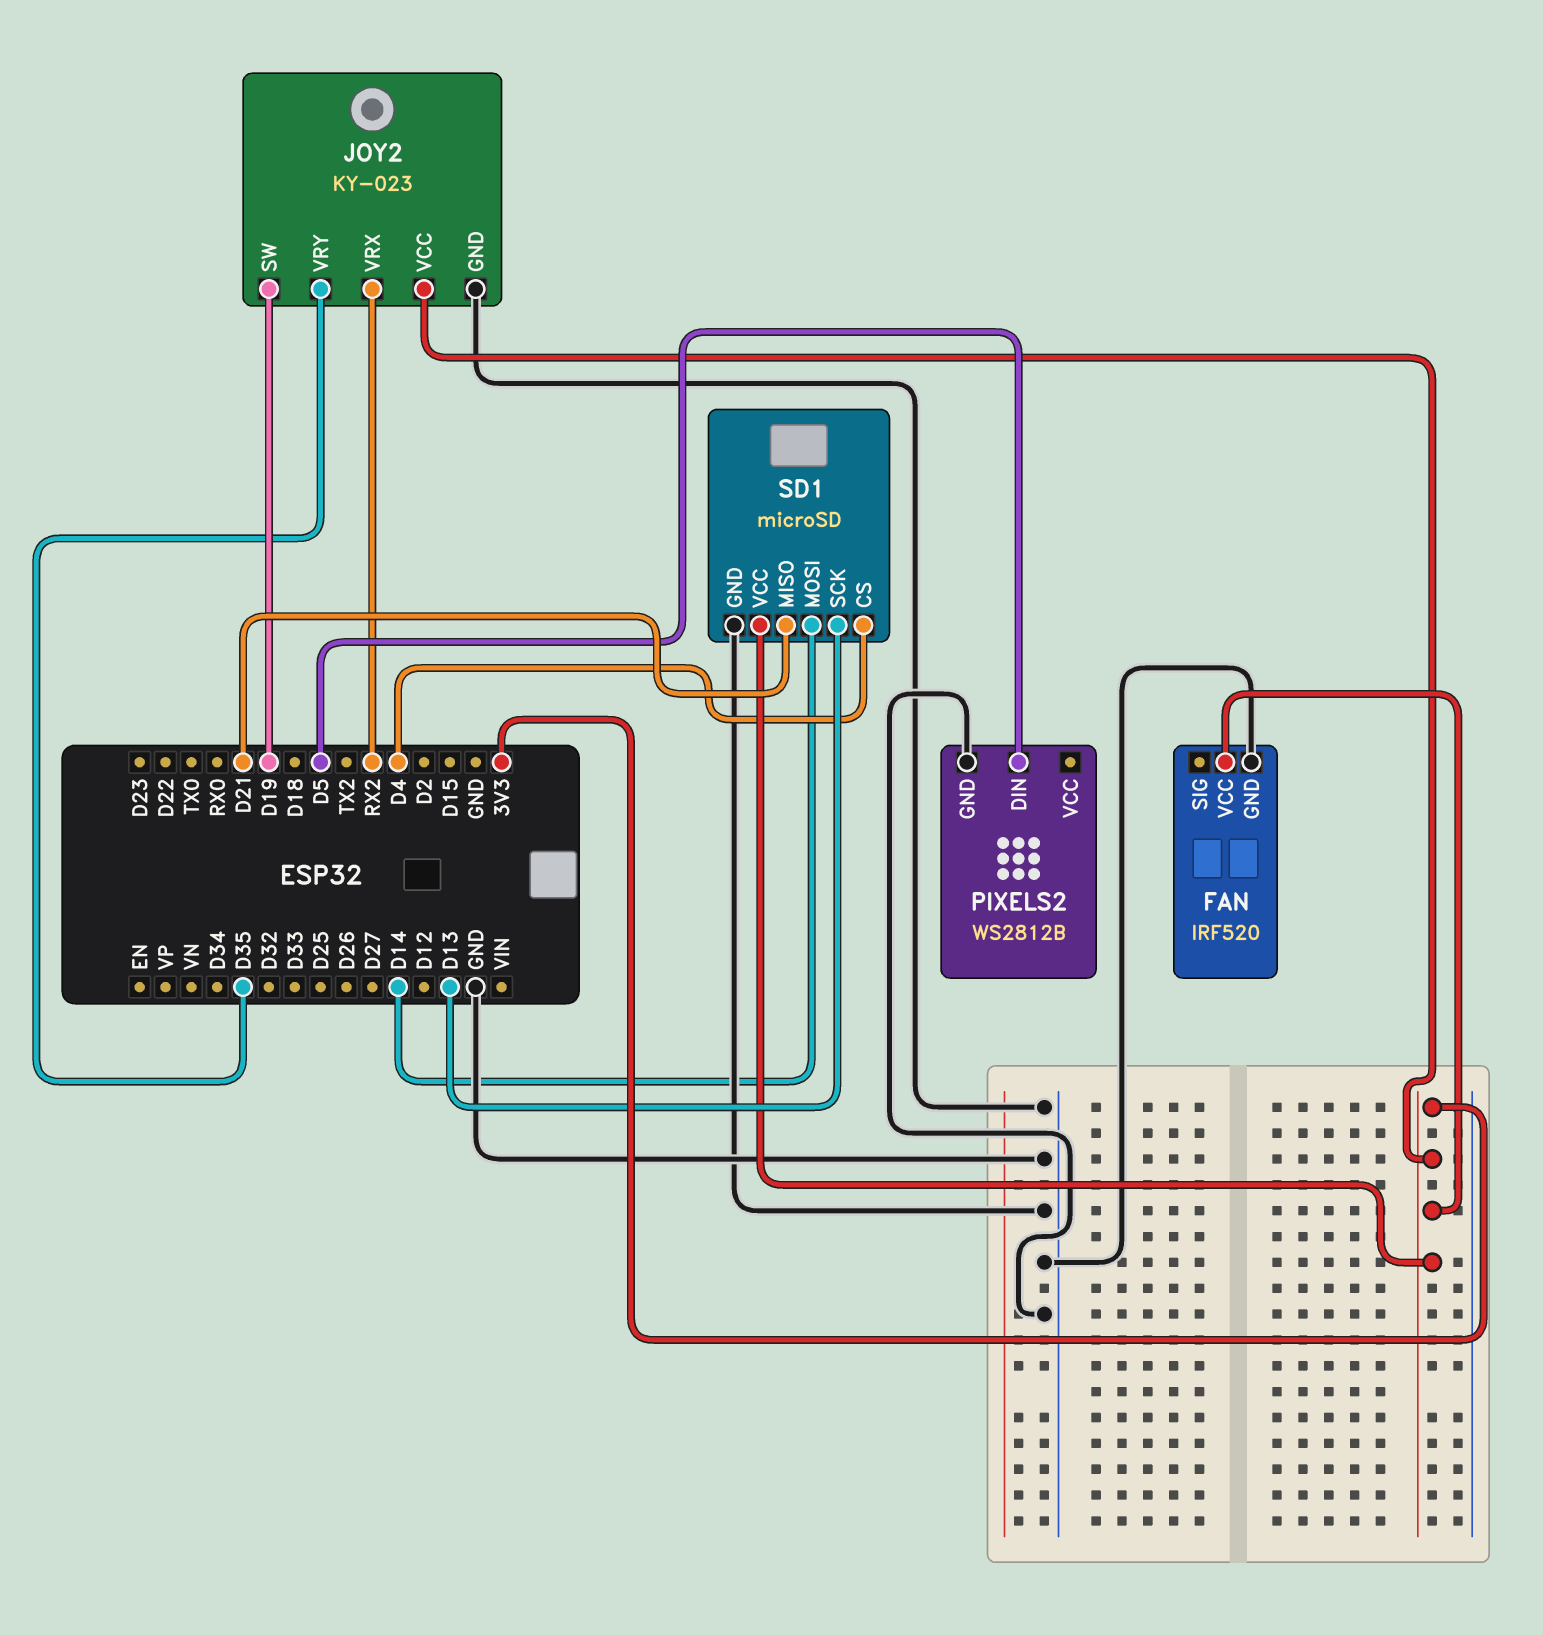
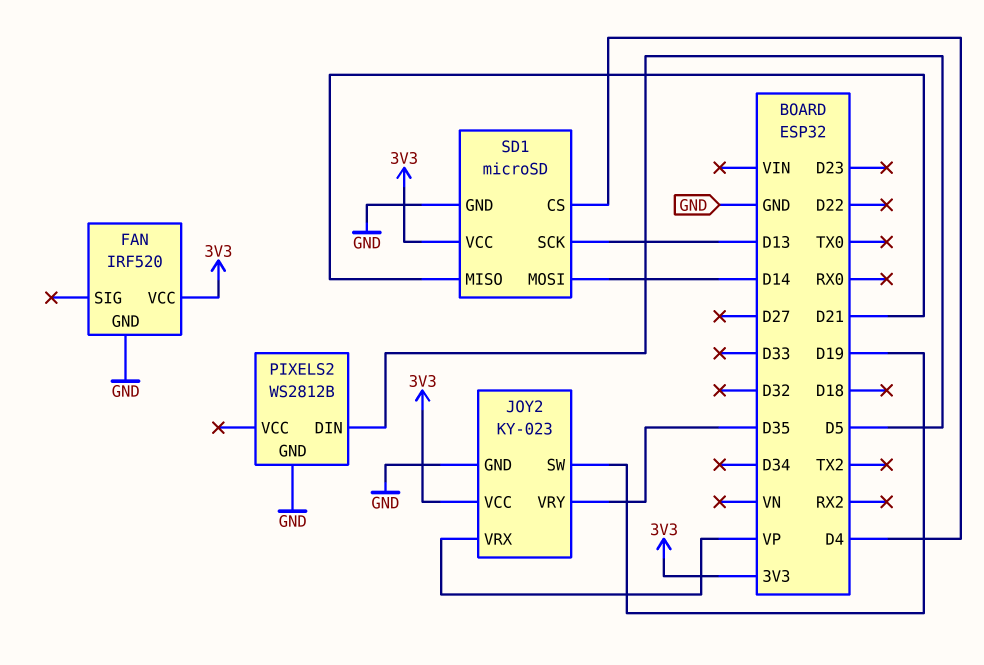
JOY2 pin VRX: RX2 -> VP

